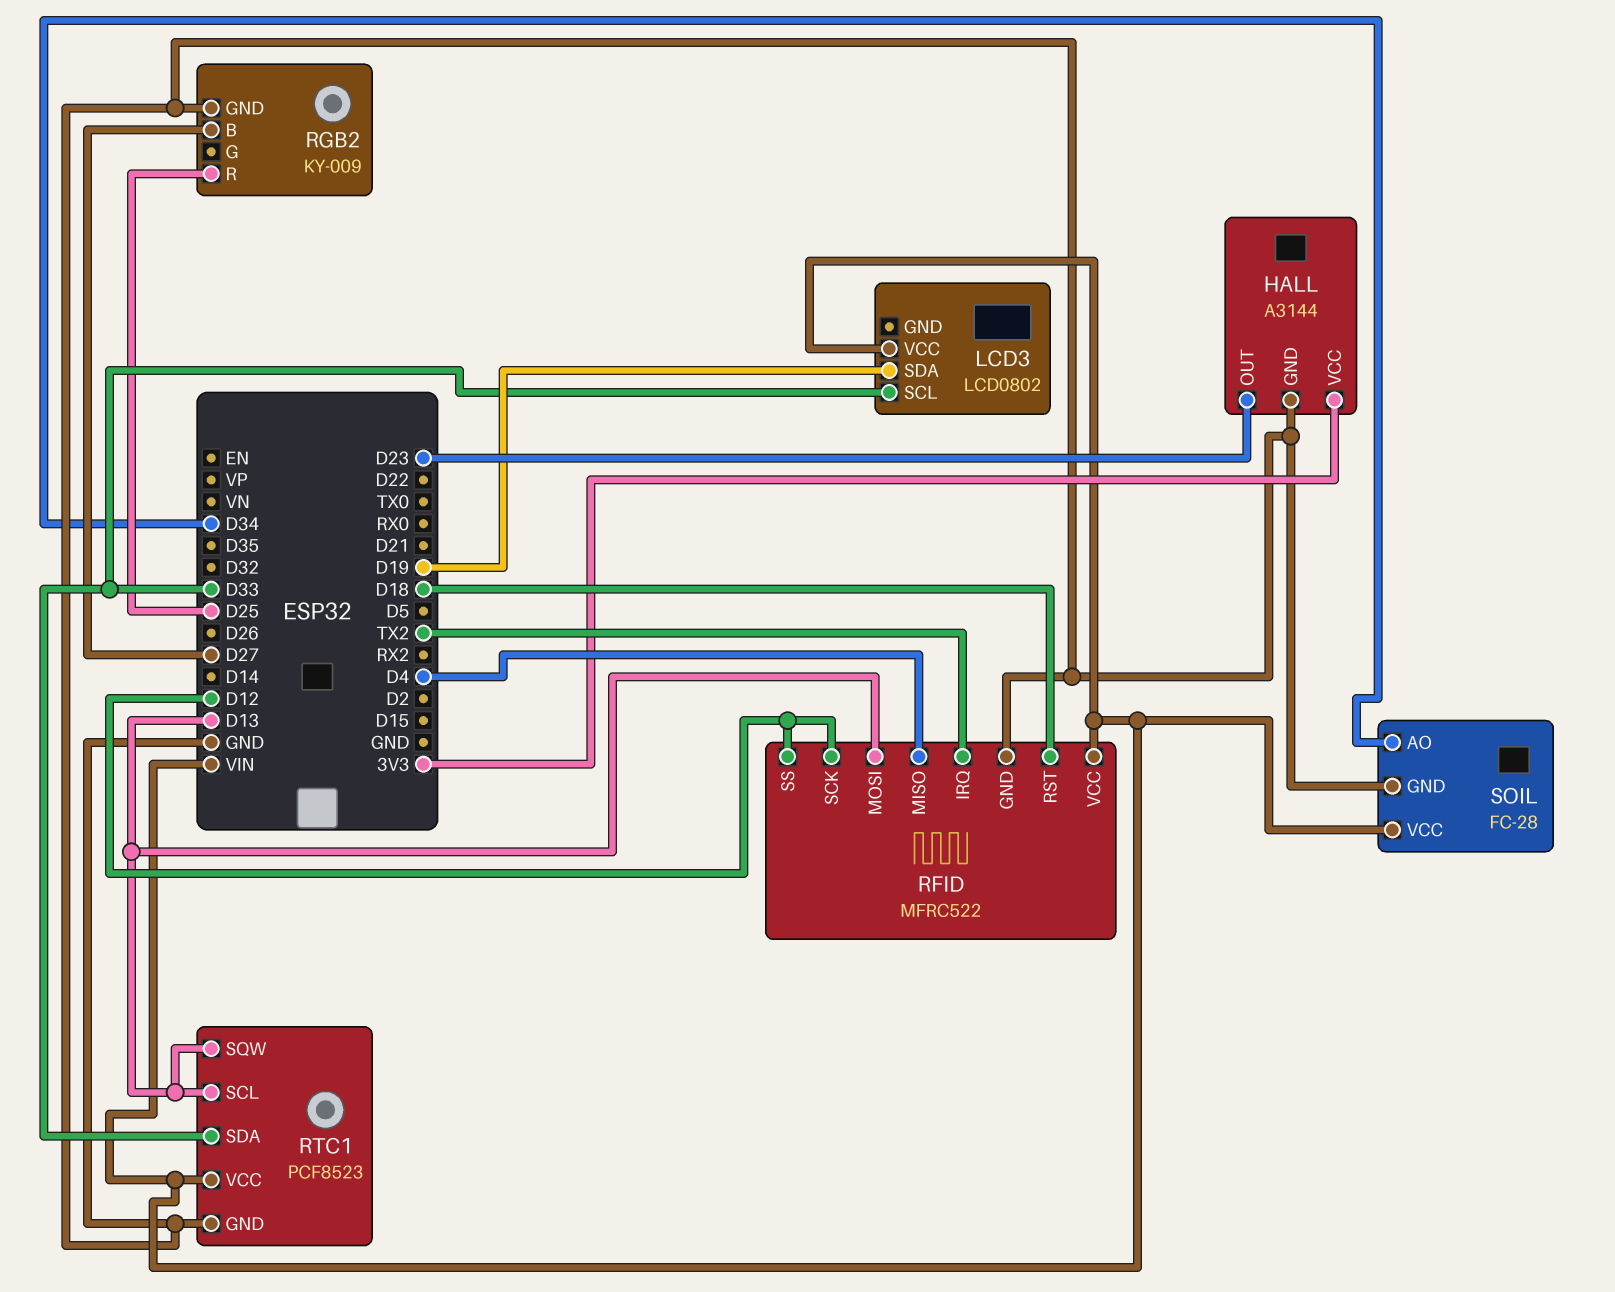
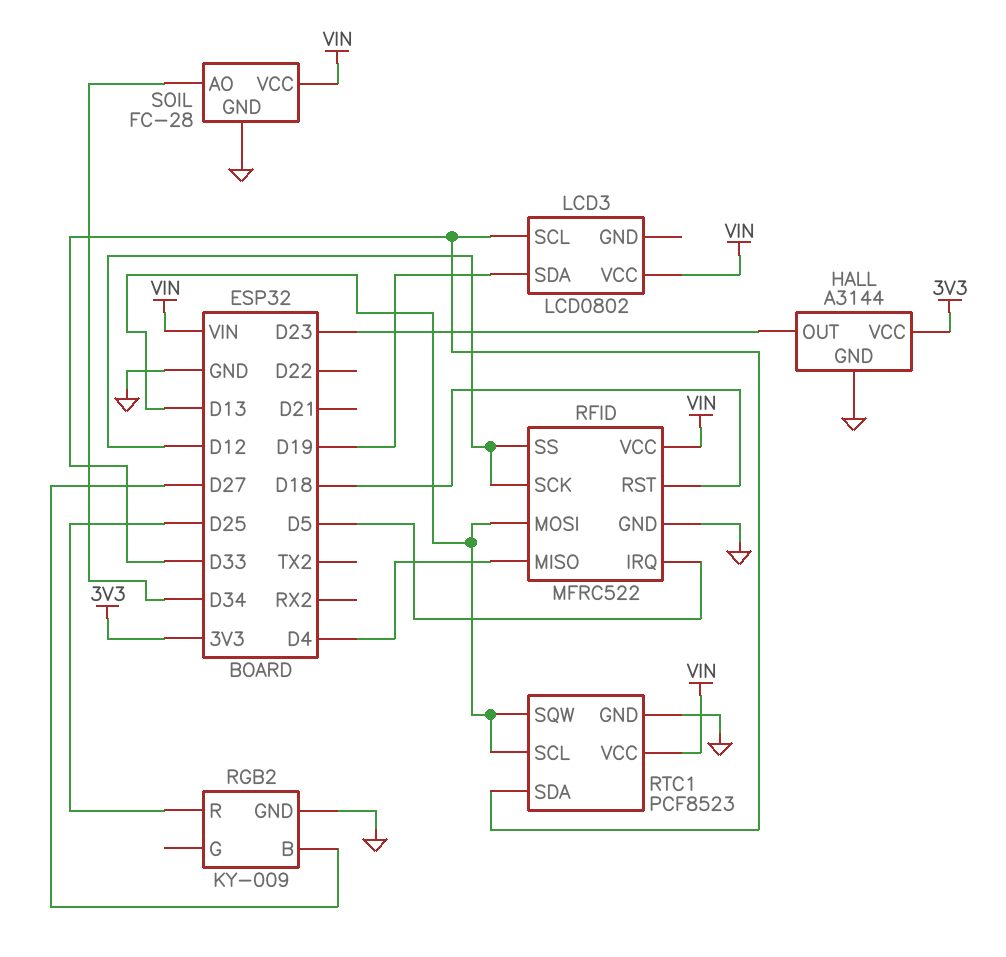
RFID pin IRQ: TX2 -> D5

